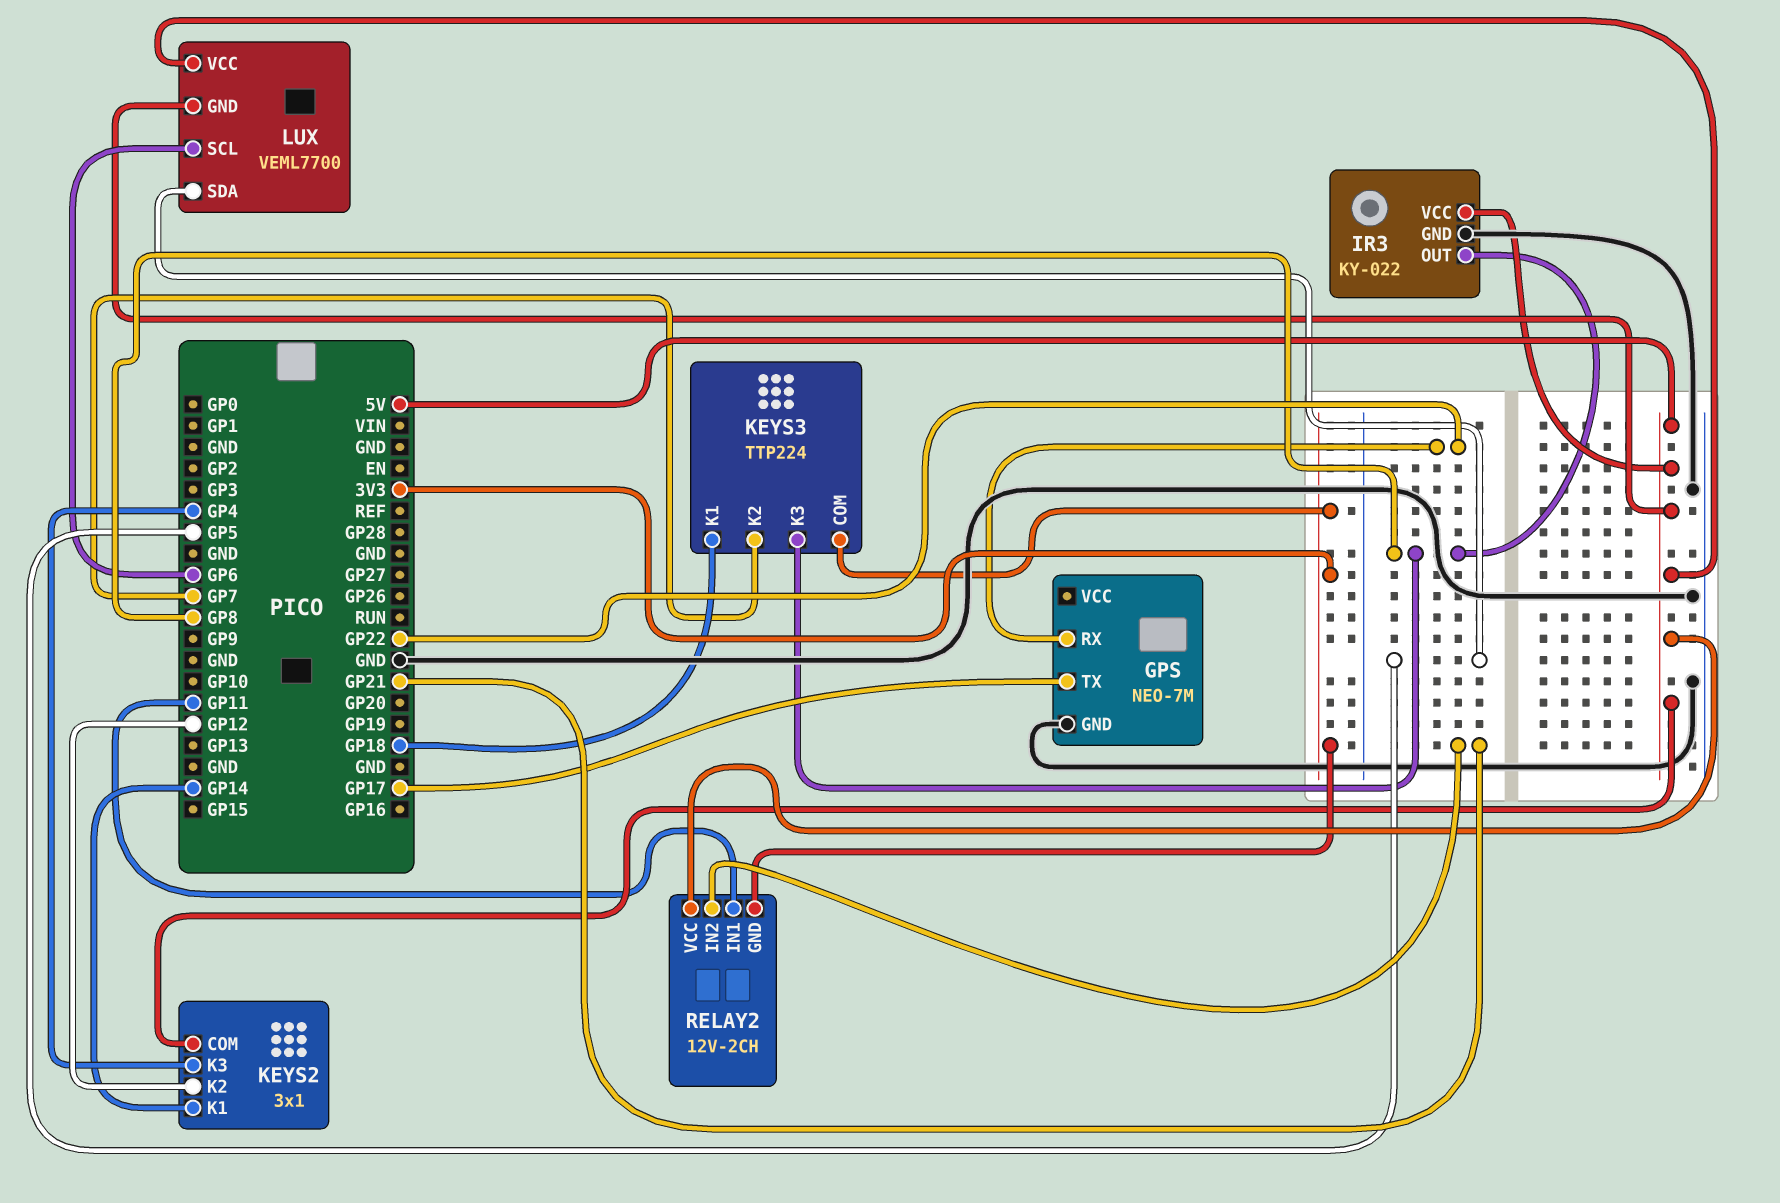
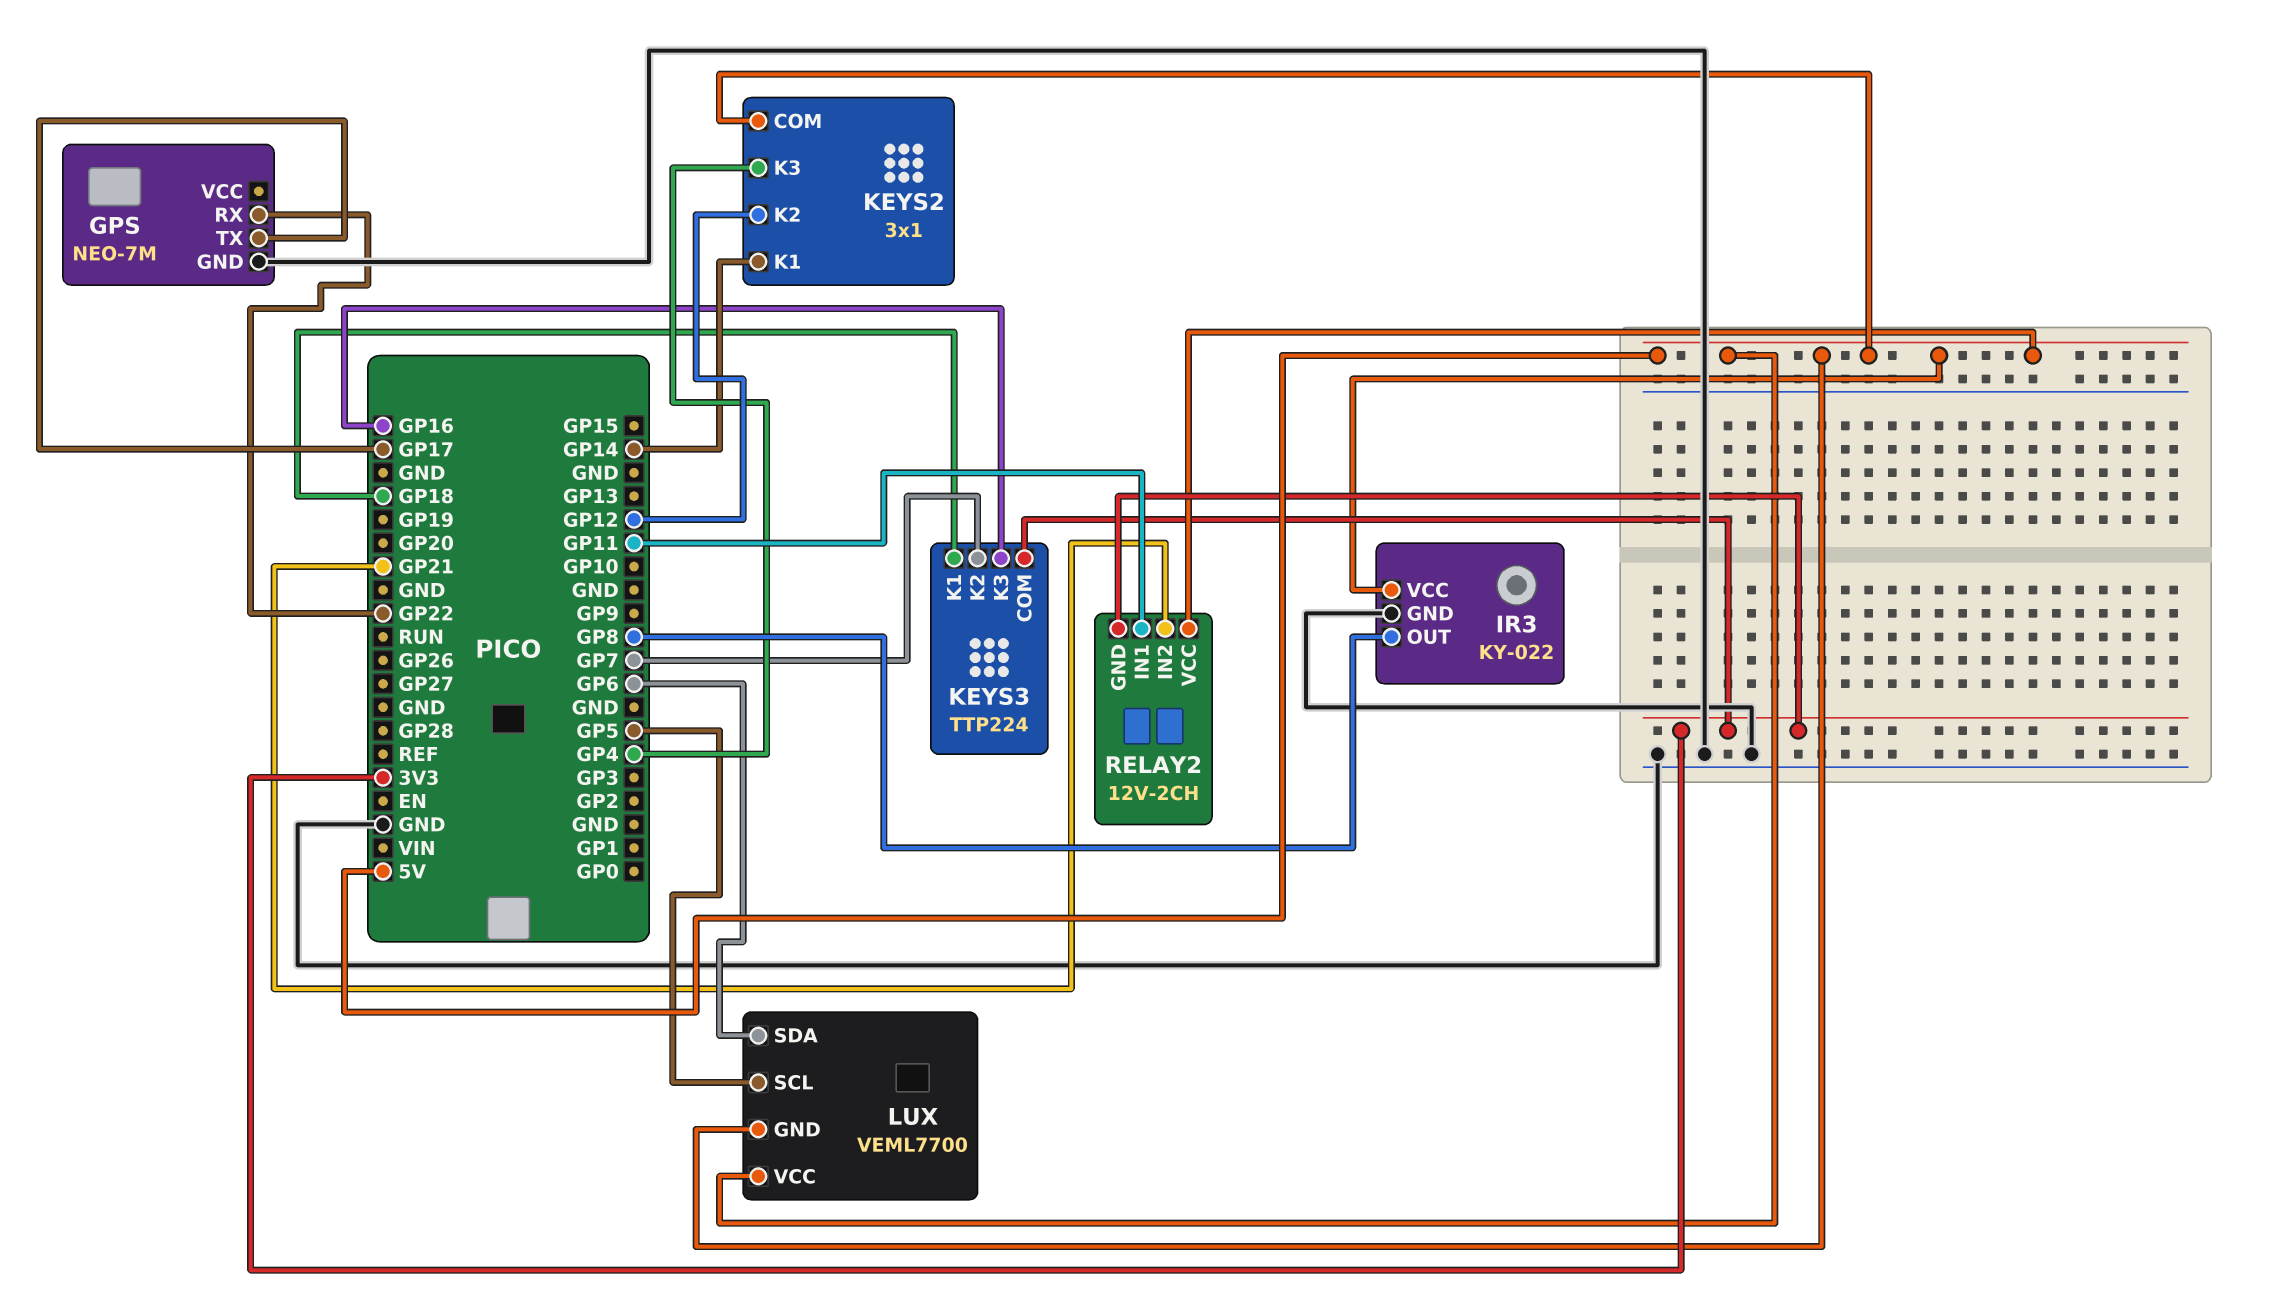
KEYS3 pin K3: GP8 -> GP16
LUX pin SCL: GP6 -> GP5
LUX pin SDA: GP5 -> GP6

